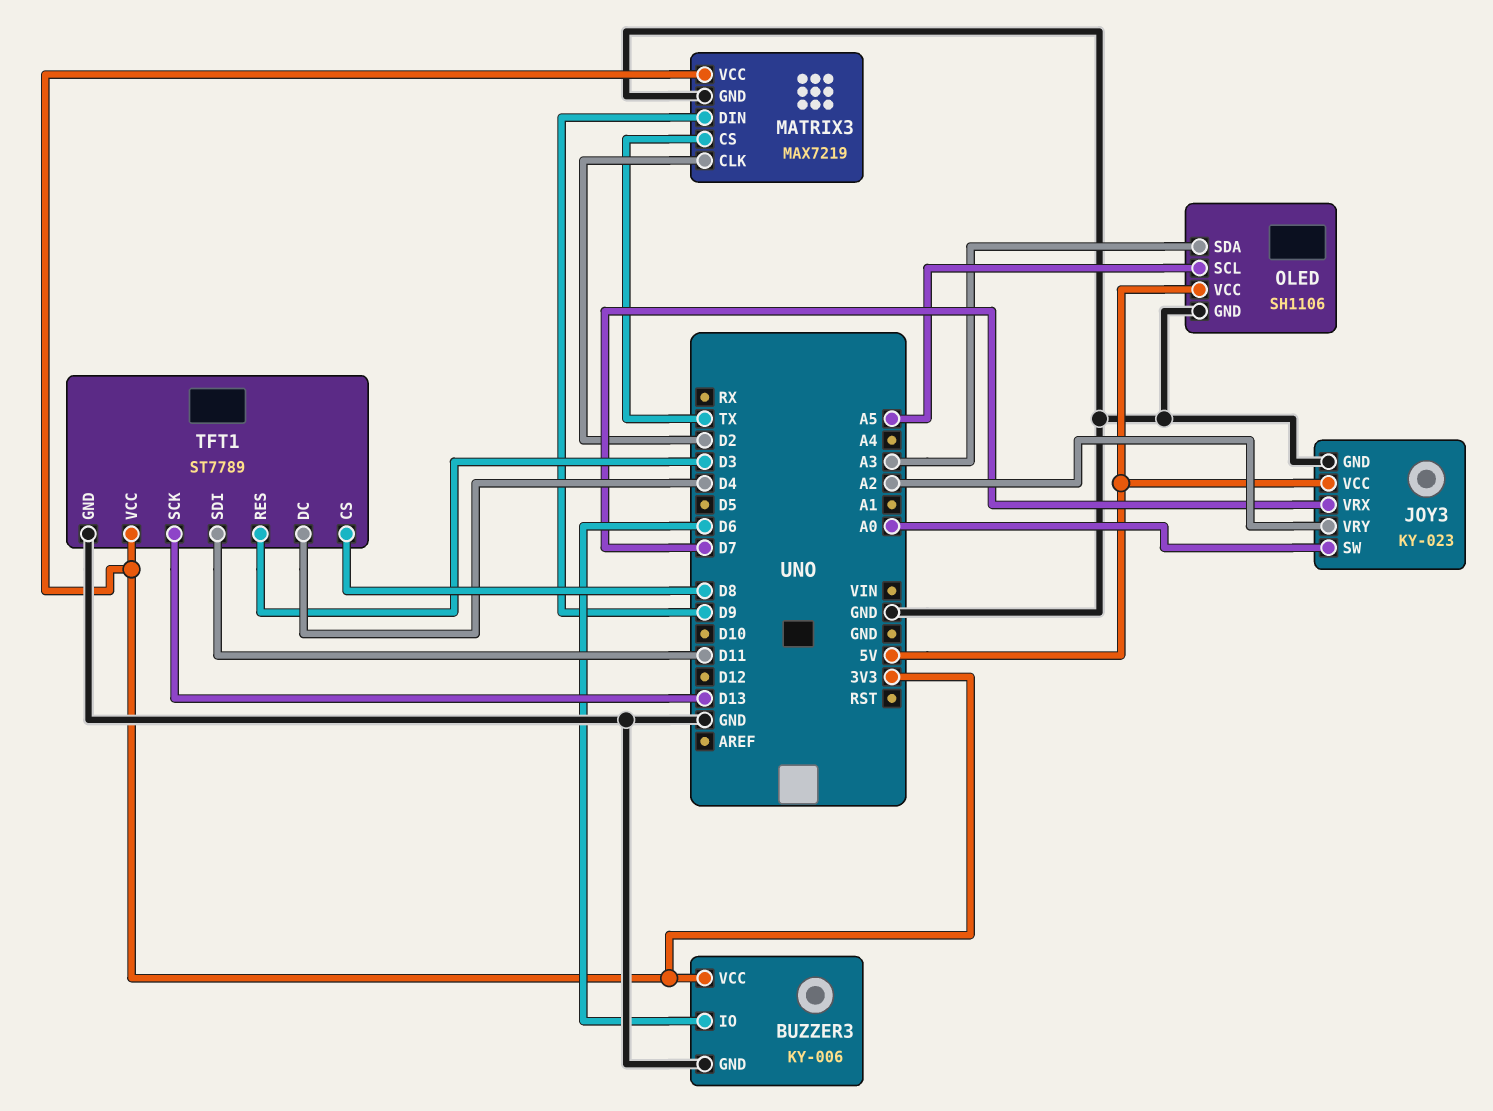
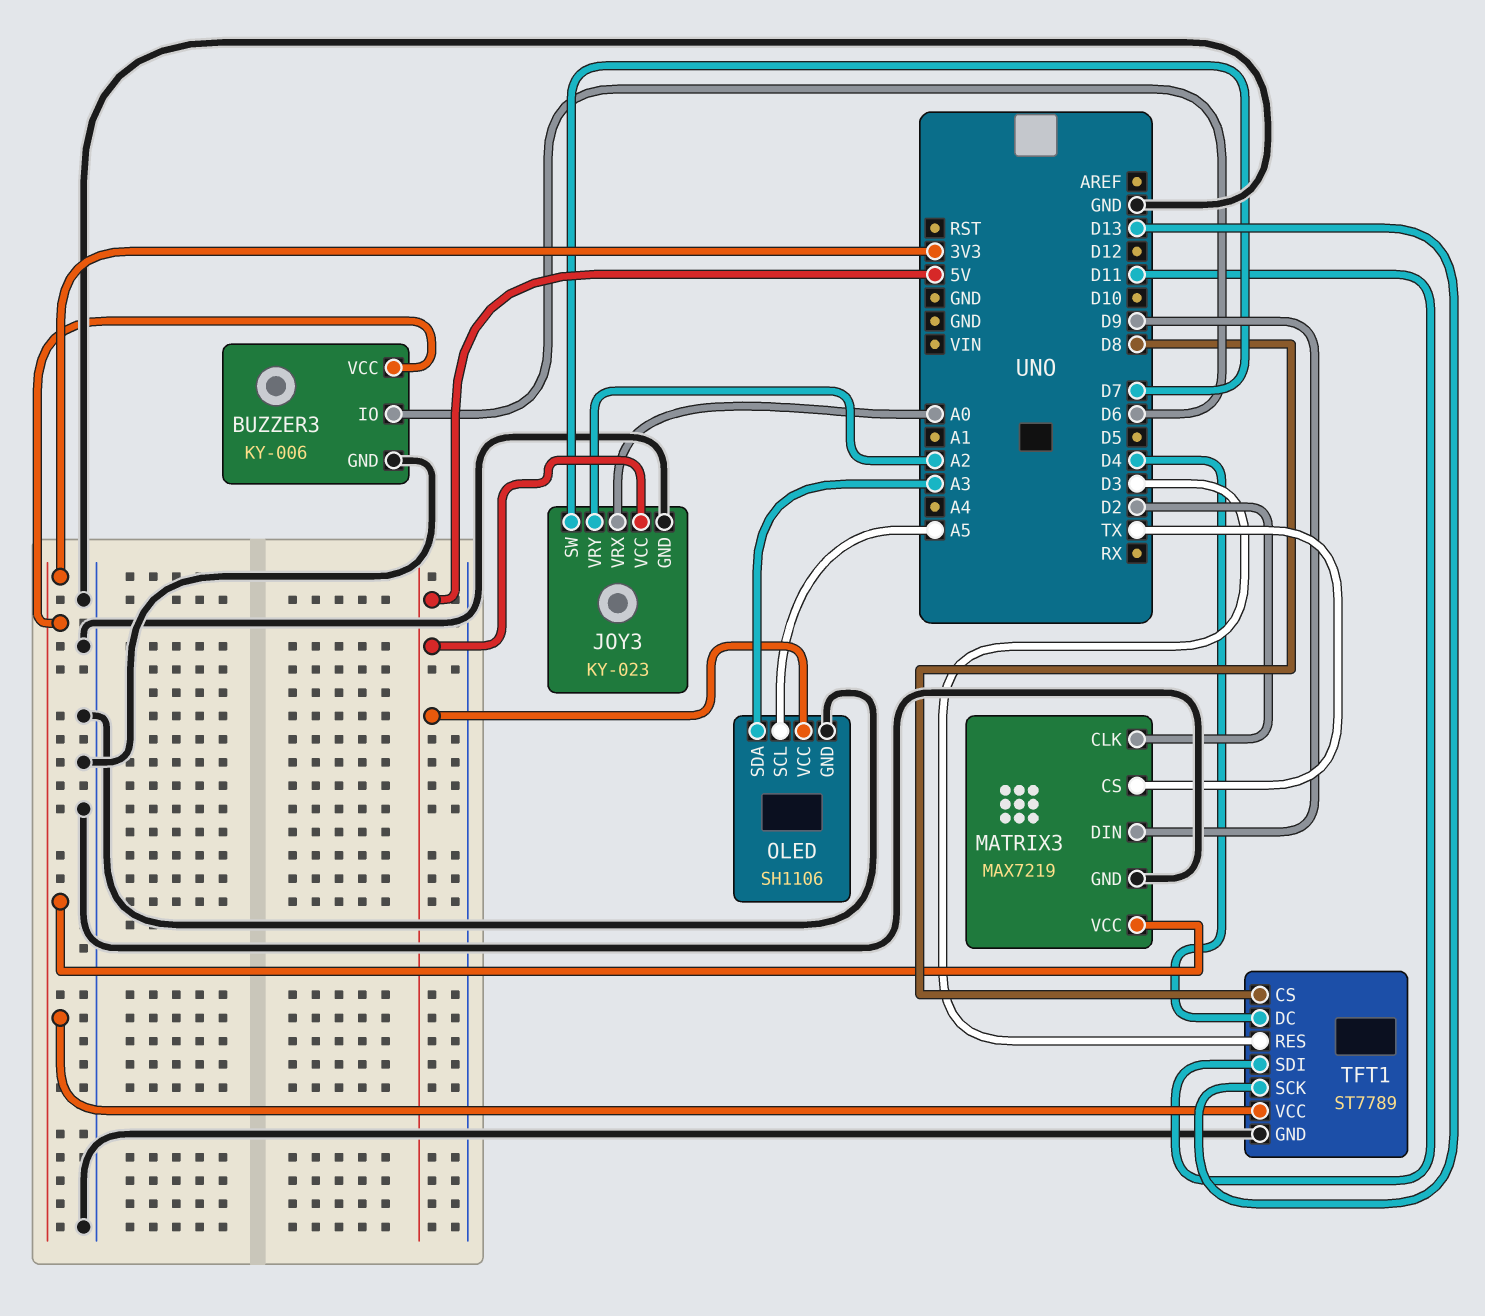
JOY3 pin SW: A0 -> D7
JOY3 pin VRX: D7 -> A0

